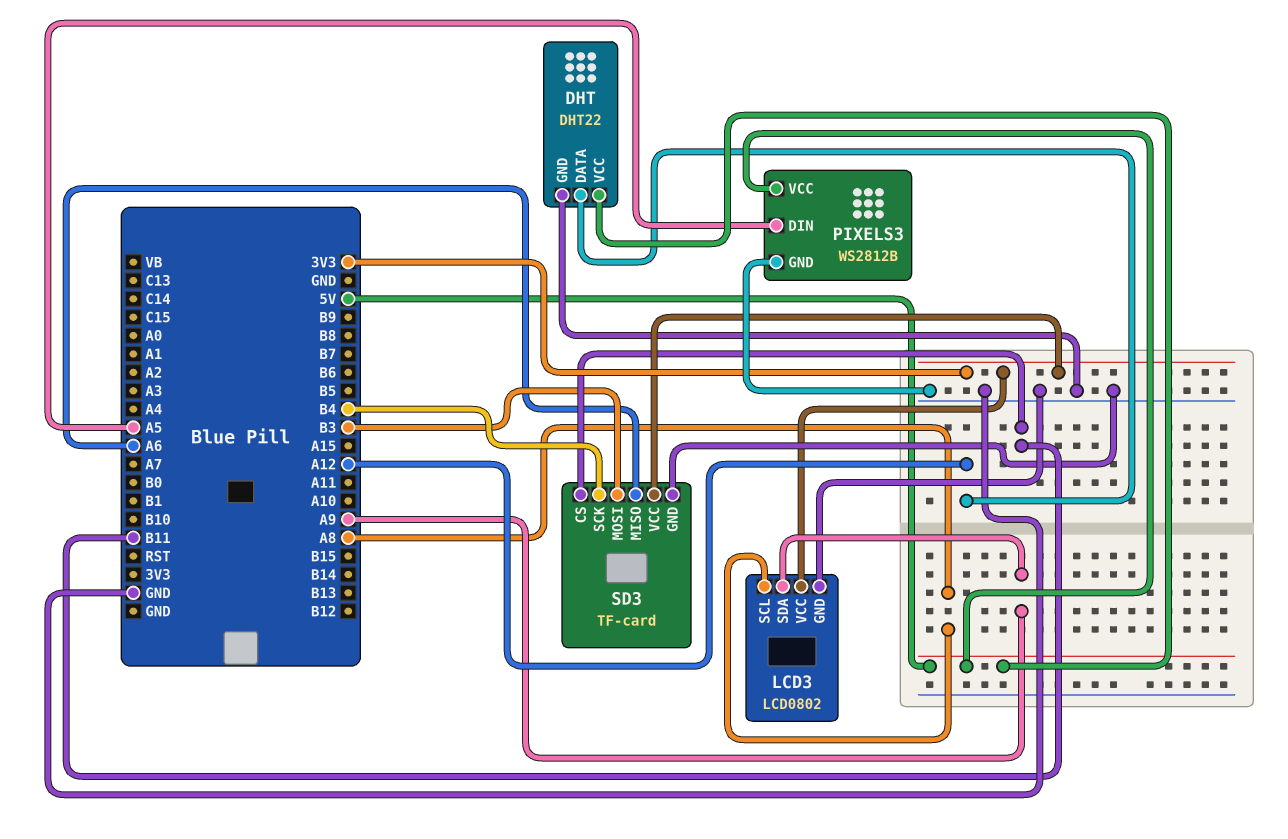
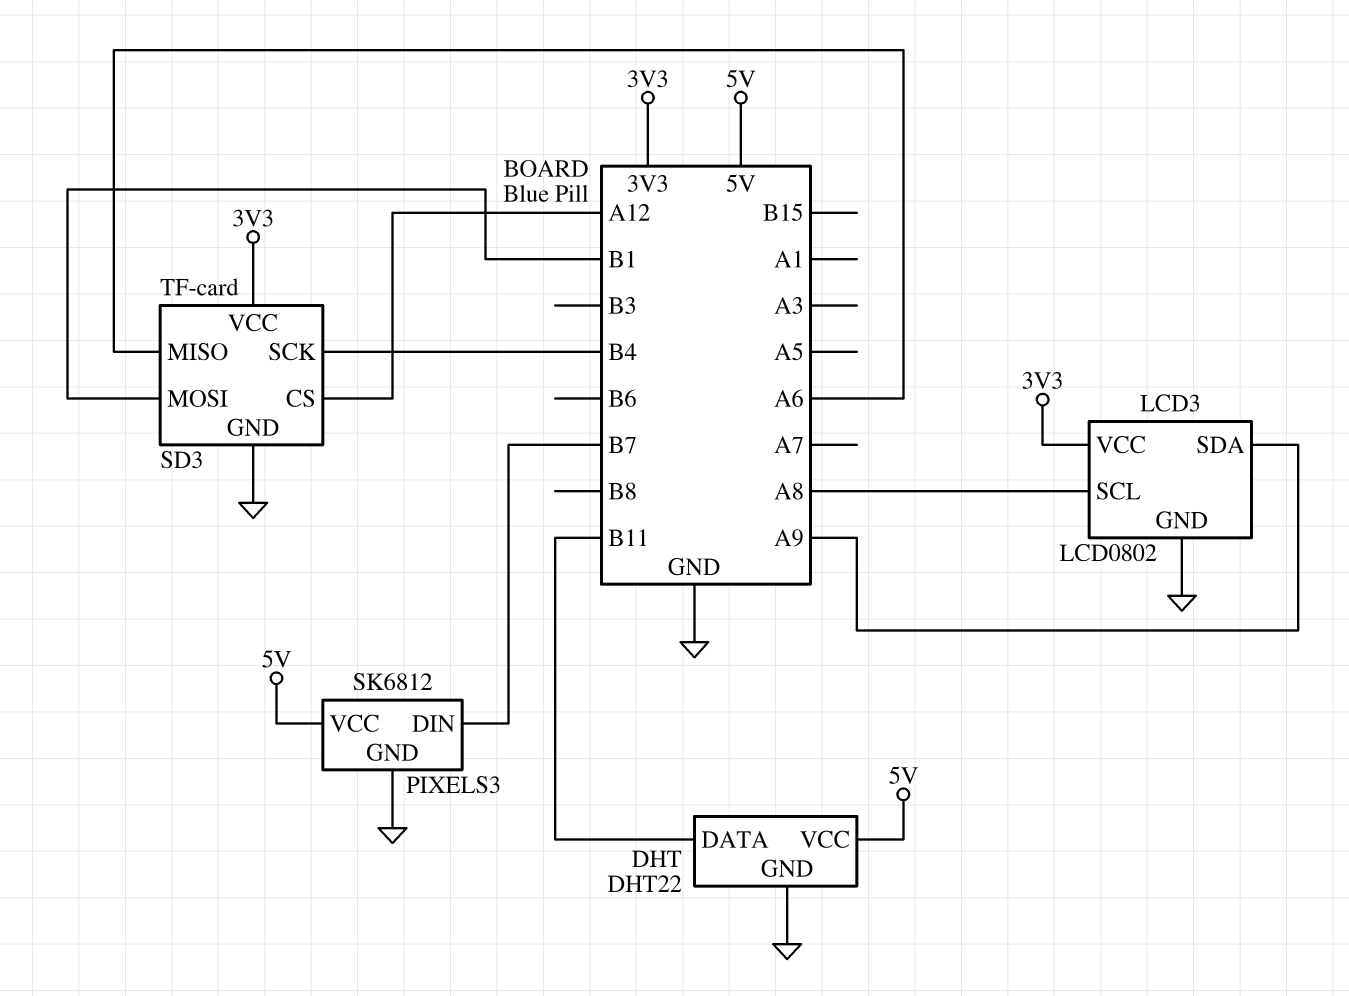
DHT pin DATA: A12 -> B11
PIXELS3: WS2812B -> SK6812
PIXELS3 pin DIN: A5 -> B7
SD3 pin CS: B11 -> A12
SD3 pin MOSI: B3 -> B1

